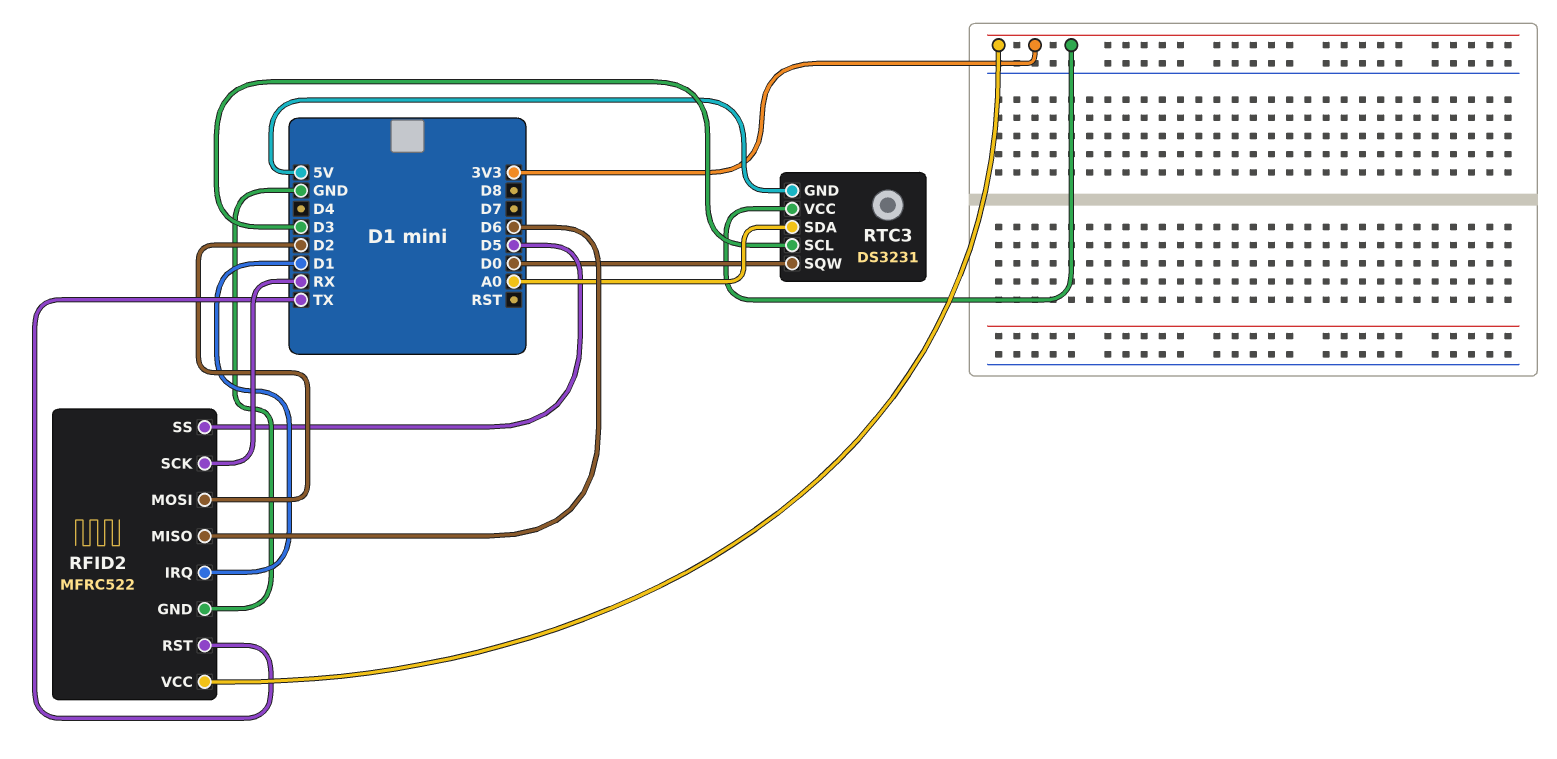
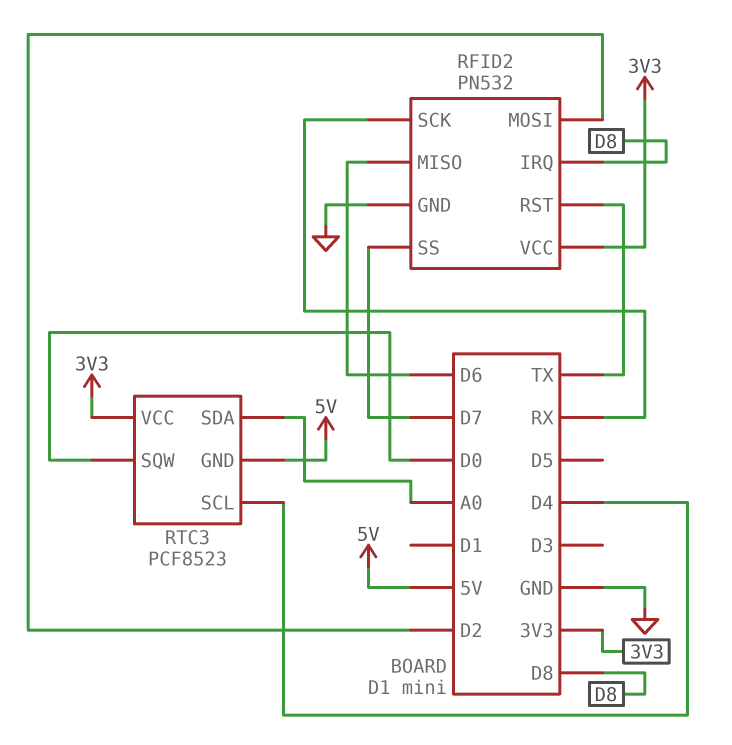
RFID2: MFRC522 -> PN532
RFID2 pin IRQ: D1 -> D8
RFID2 pin SS: D5 -> D7
RTC3: DS3231 -> PCF8523
RTC3 pin SCL: D3 -> D4

